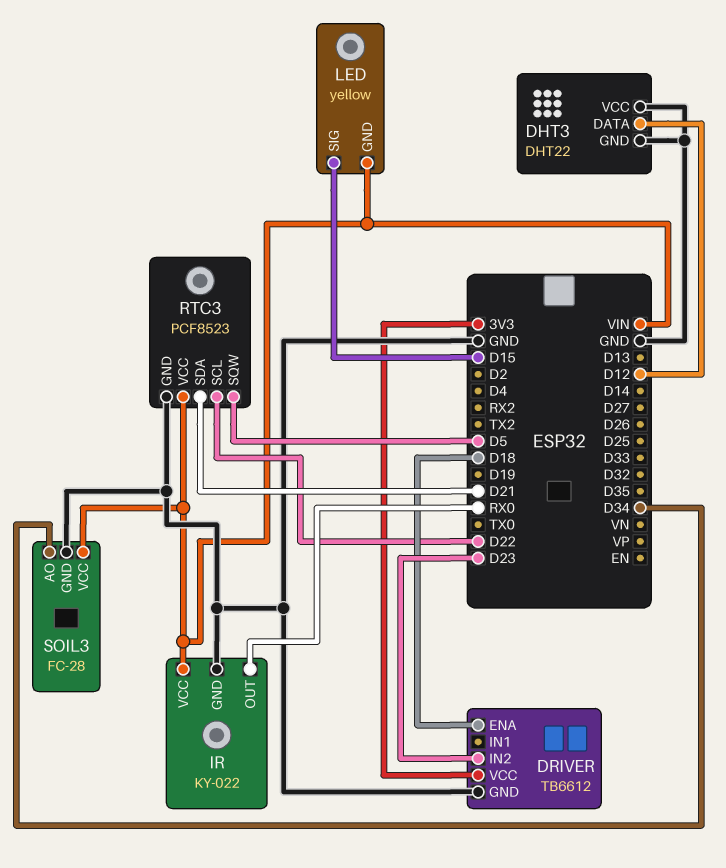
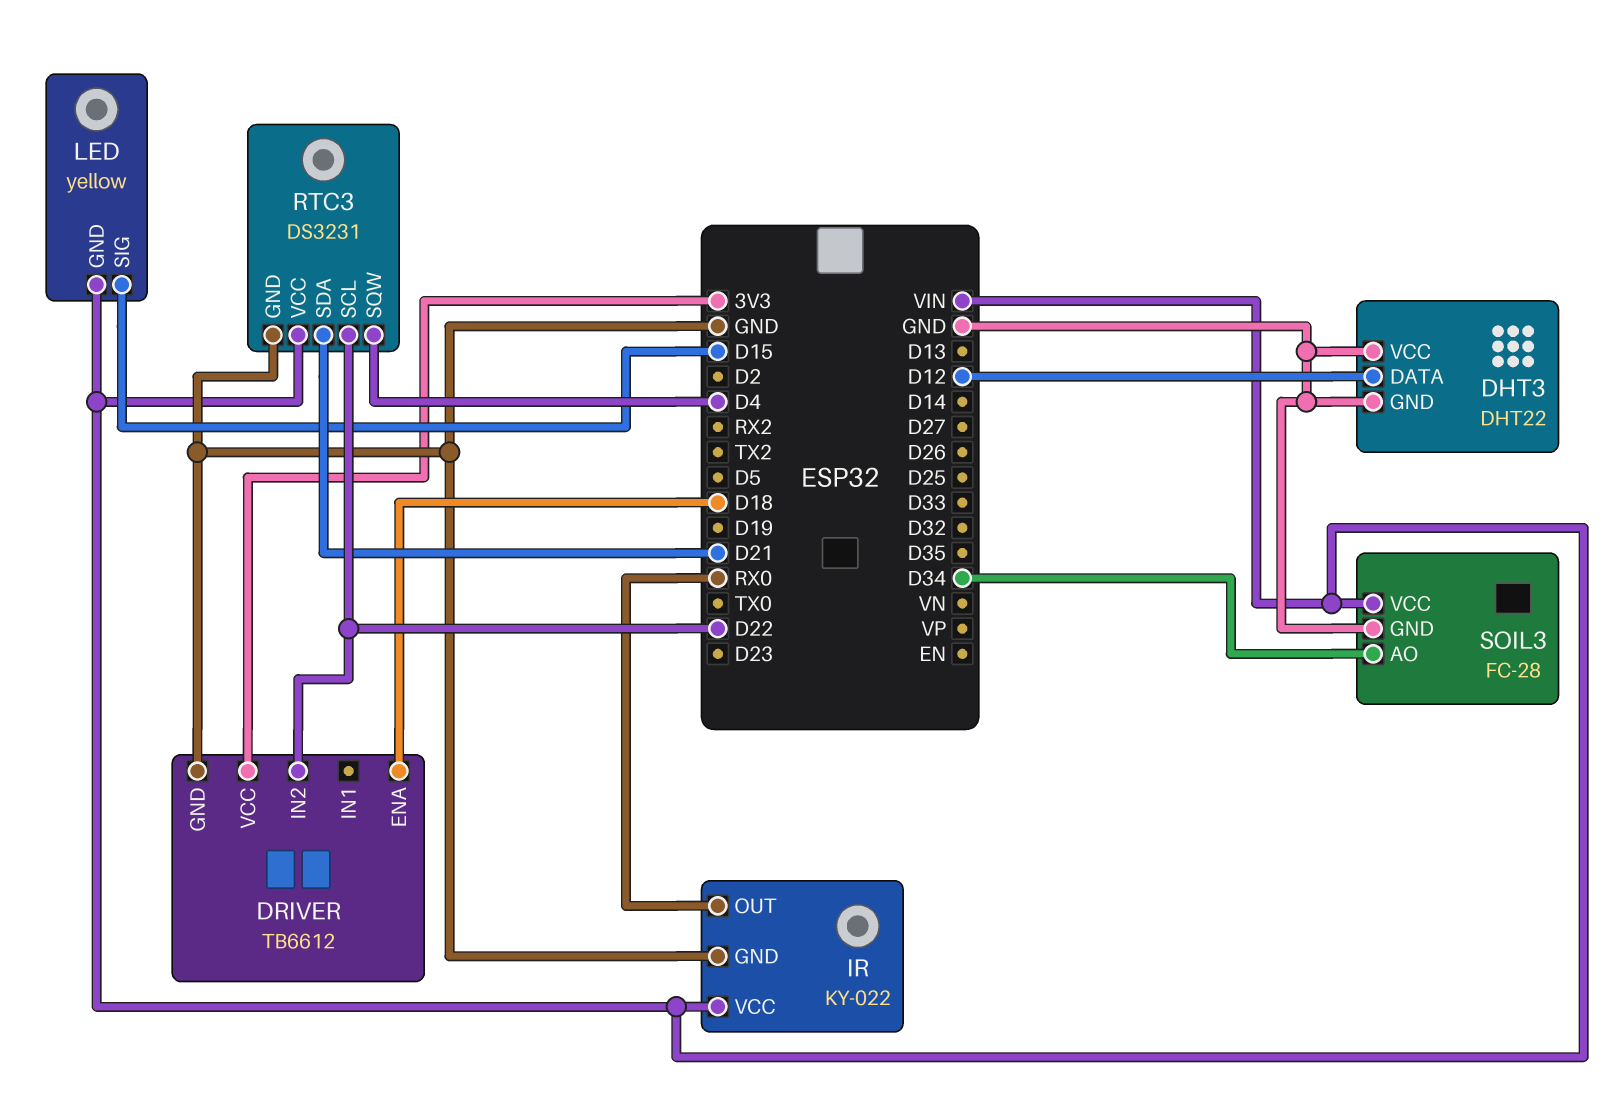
DRIVER pin IN2: D23 -> D22
RTC3: PCF8523 -> DS3231
RTC3 pin SQW: D5 -> D4

